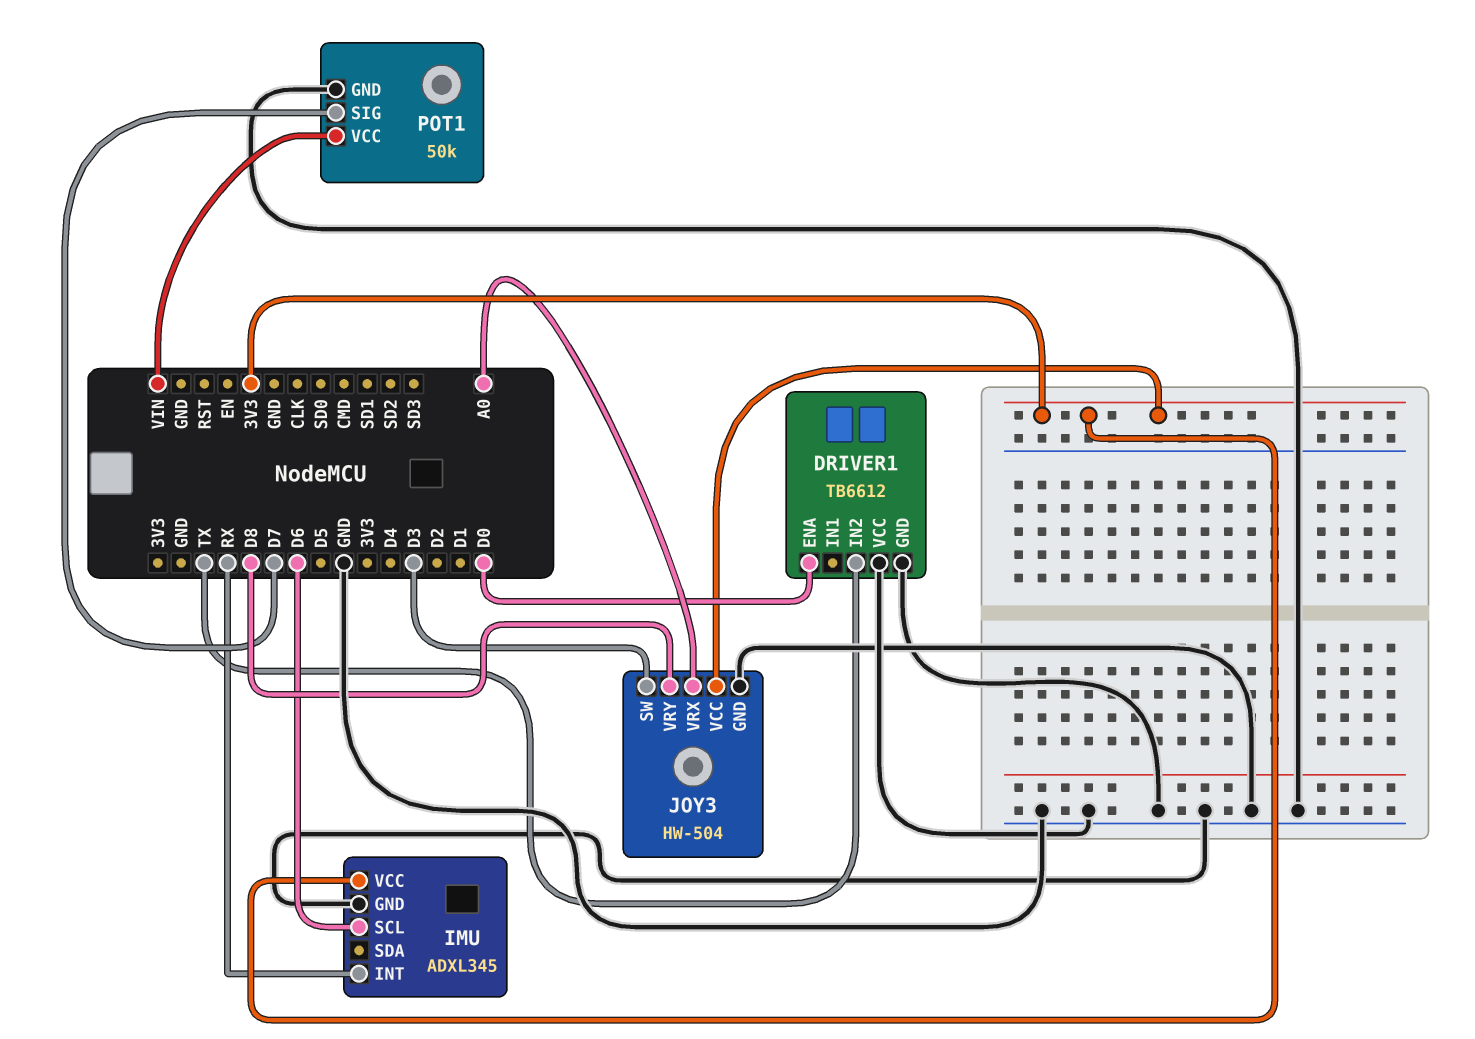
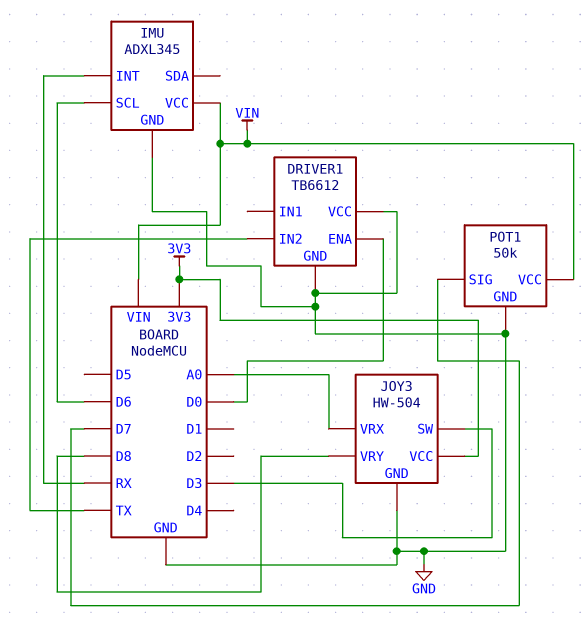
IMU pin VCC: 3V3 -> VIN

